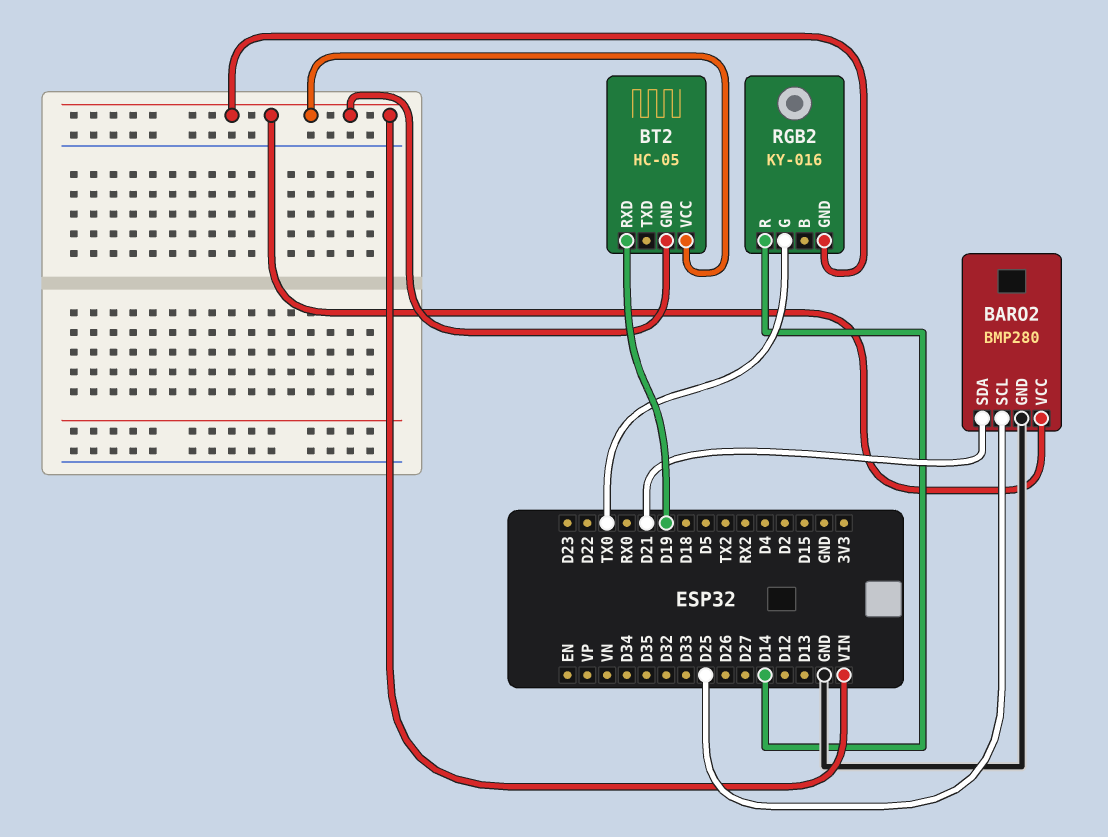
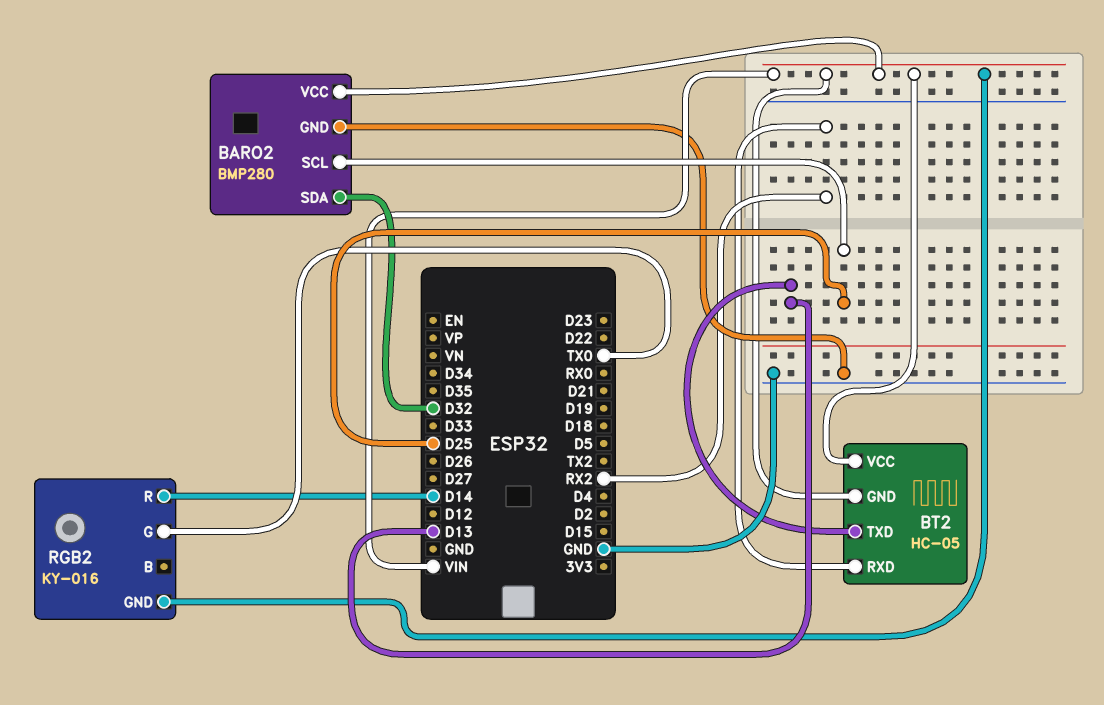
BARO2 pin SDA: D21 -> D32
BT2 pin RXD: D19 -> RX2
BT2 pin TXD: none -> D13

